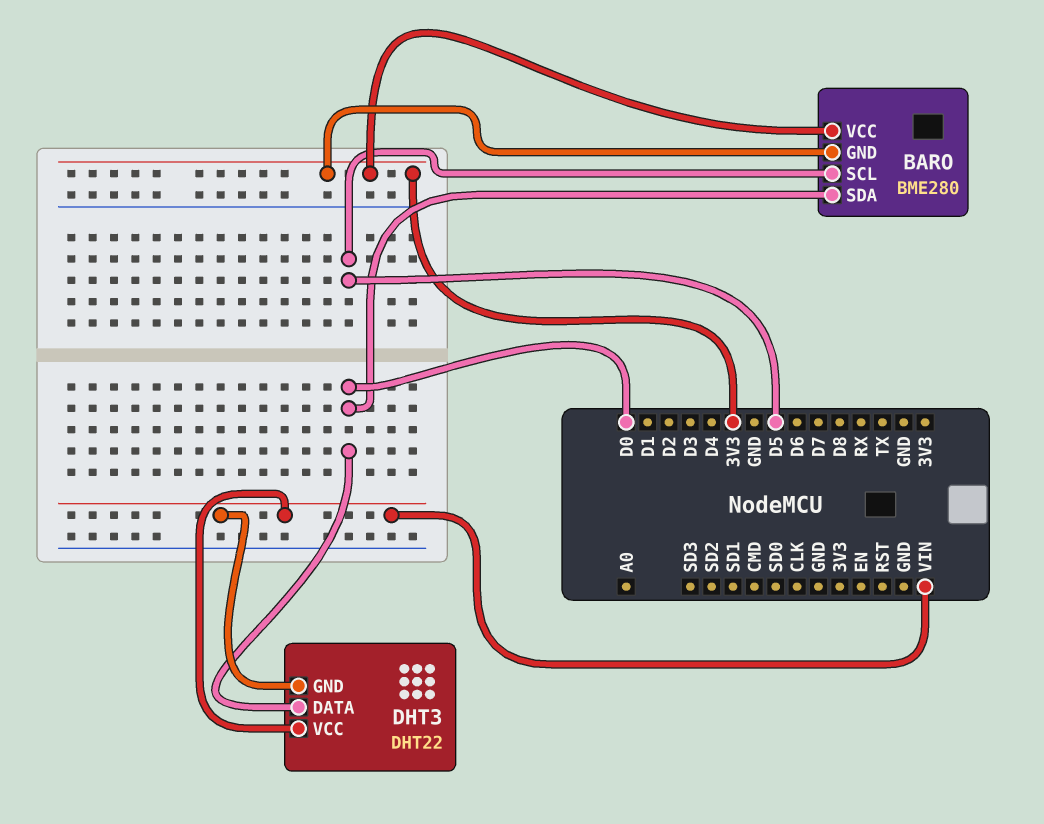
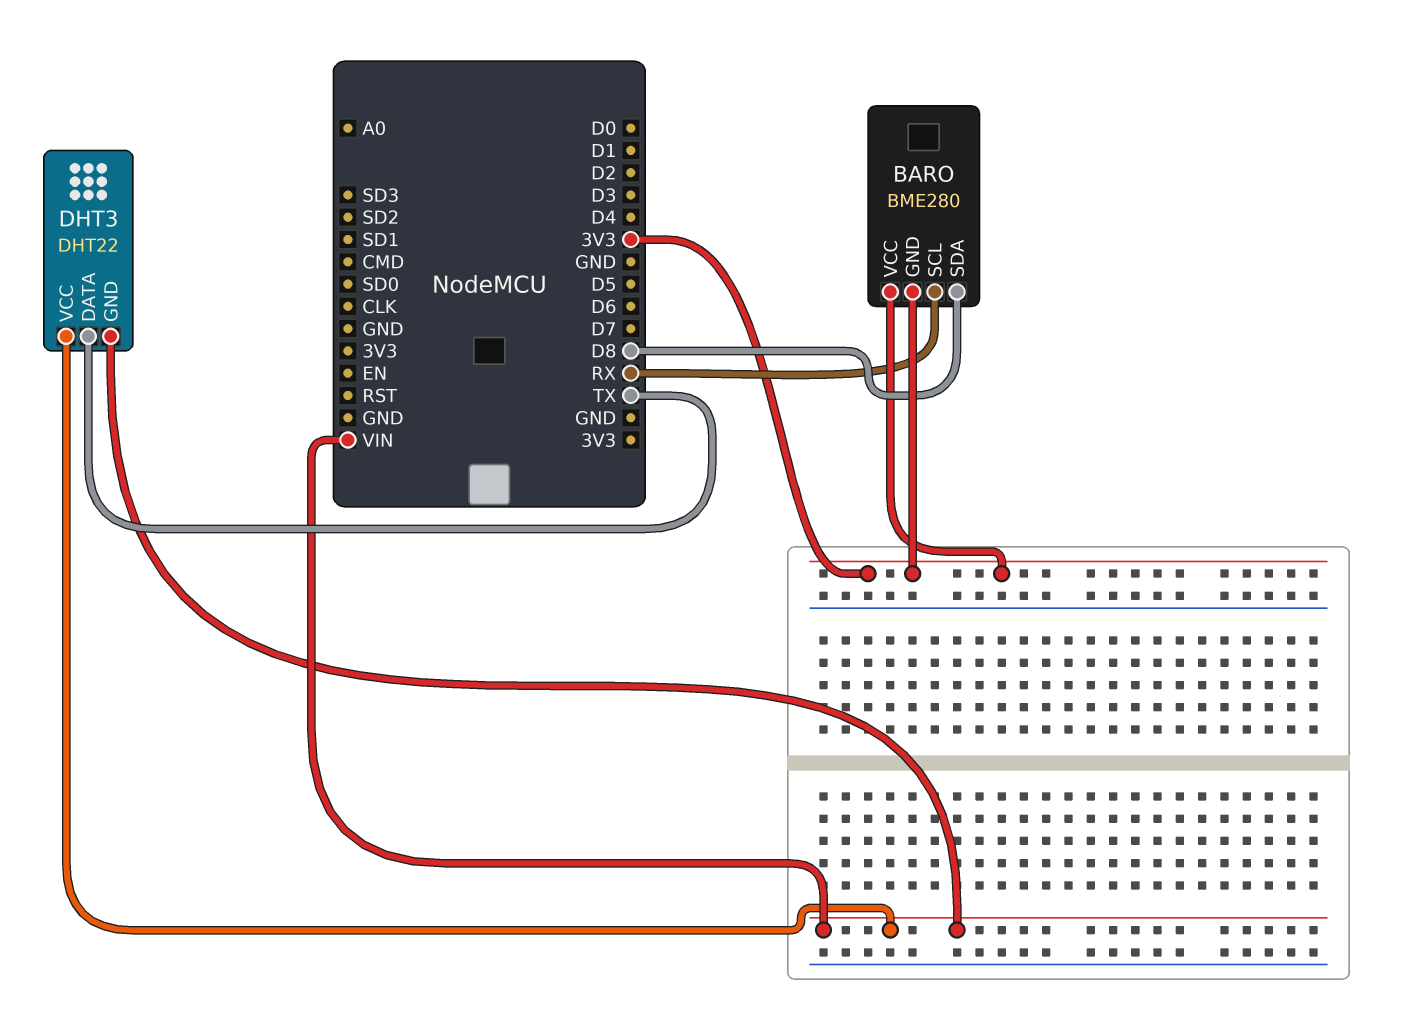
BARO pin SCL: D5 -> RX
BARO pin SDA: D0 -> D8
DHT3 pin DATA: D0 -> TX

